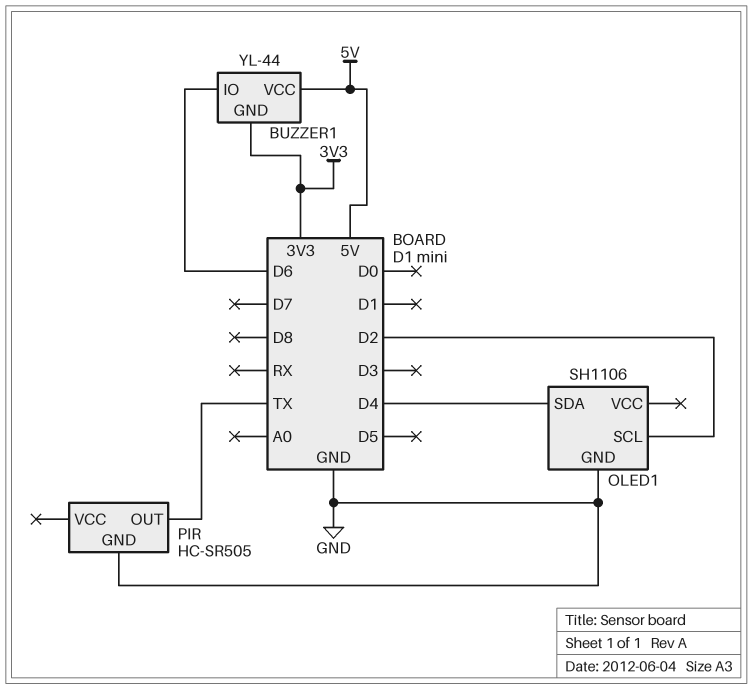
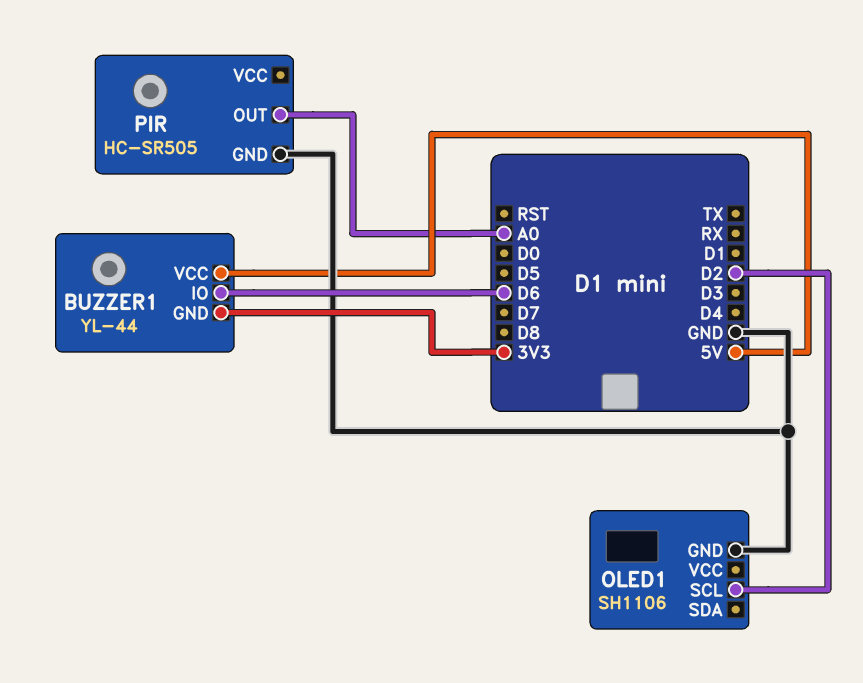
OLED1 pin SDA: D4 -> none
PIR pin OUT: TX -> A0

